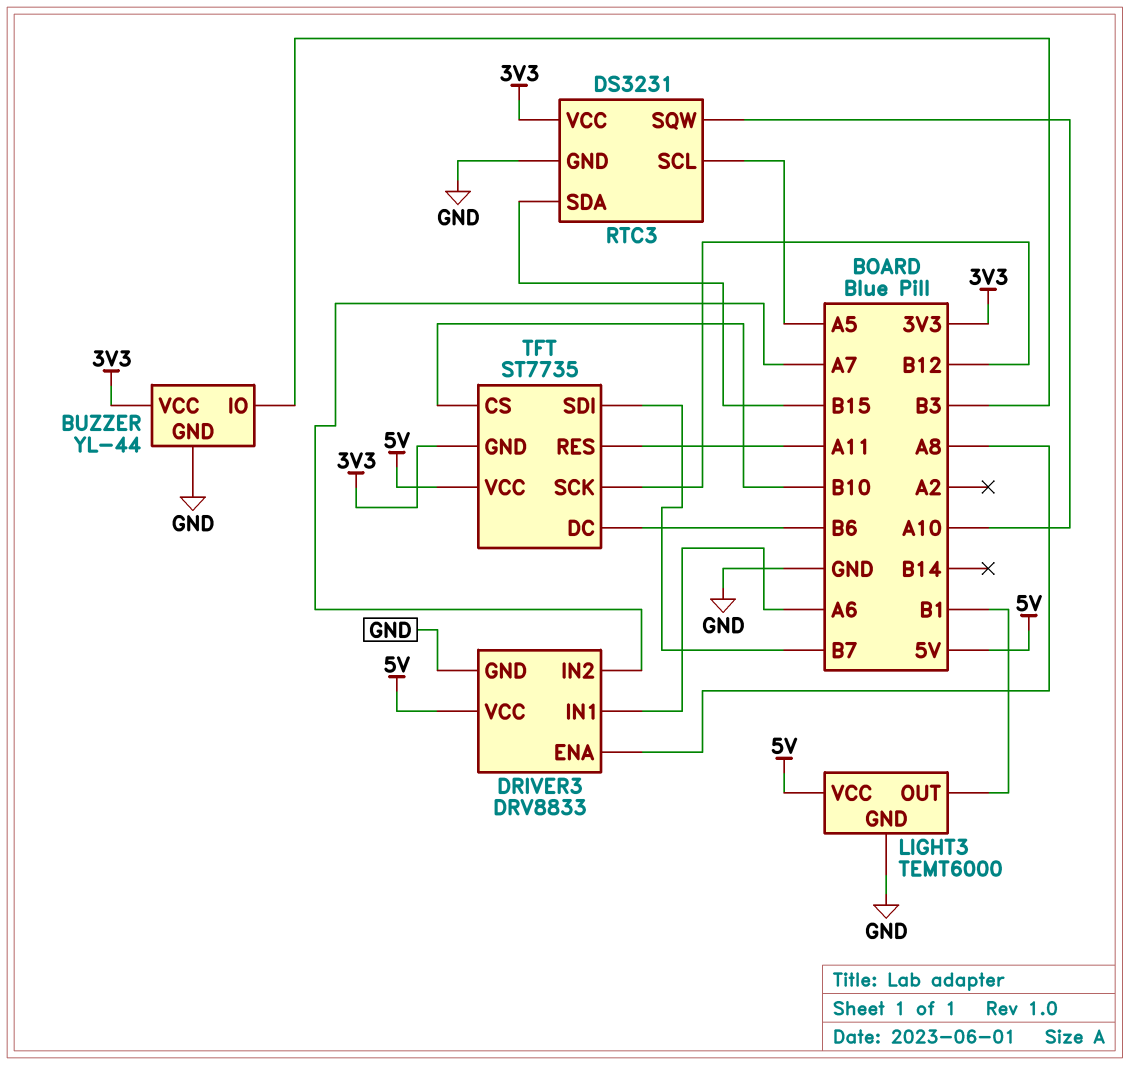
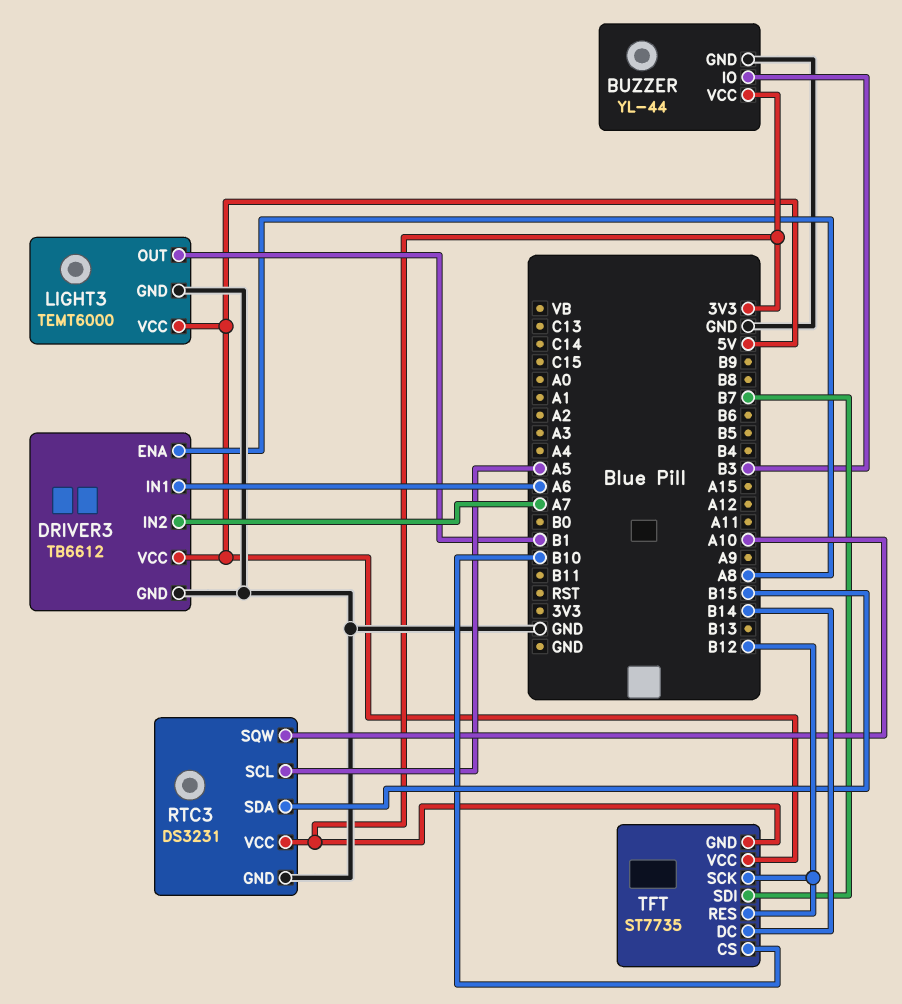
DRIVER3: DRV8833 -> TB6612
TFT pin DC: B6 -> B14
TFT pin RES: A11 -> B12

